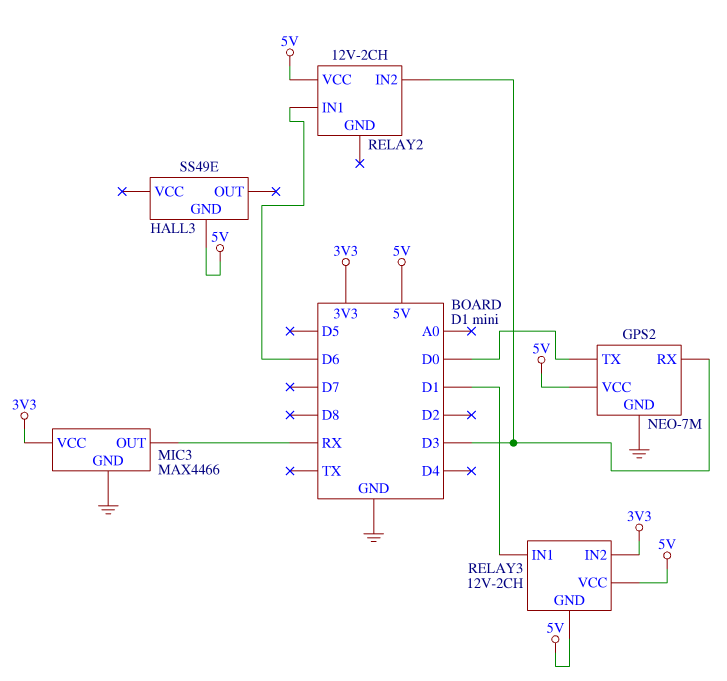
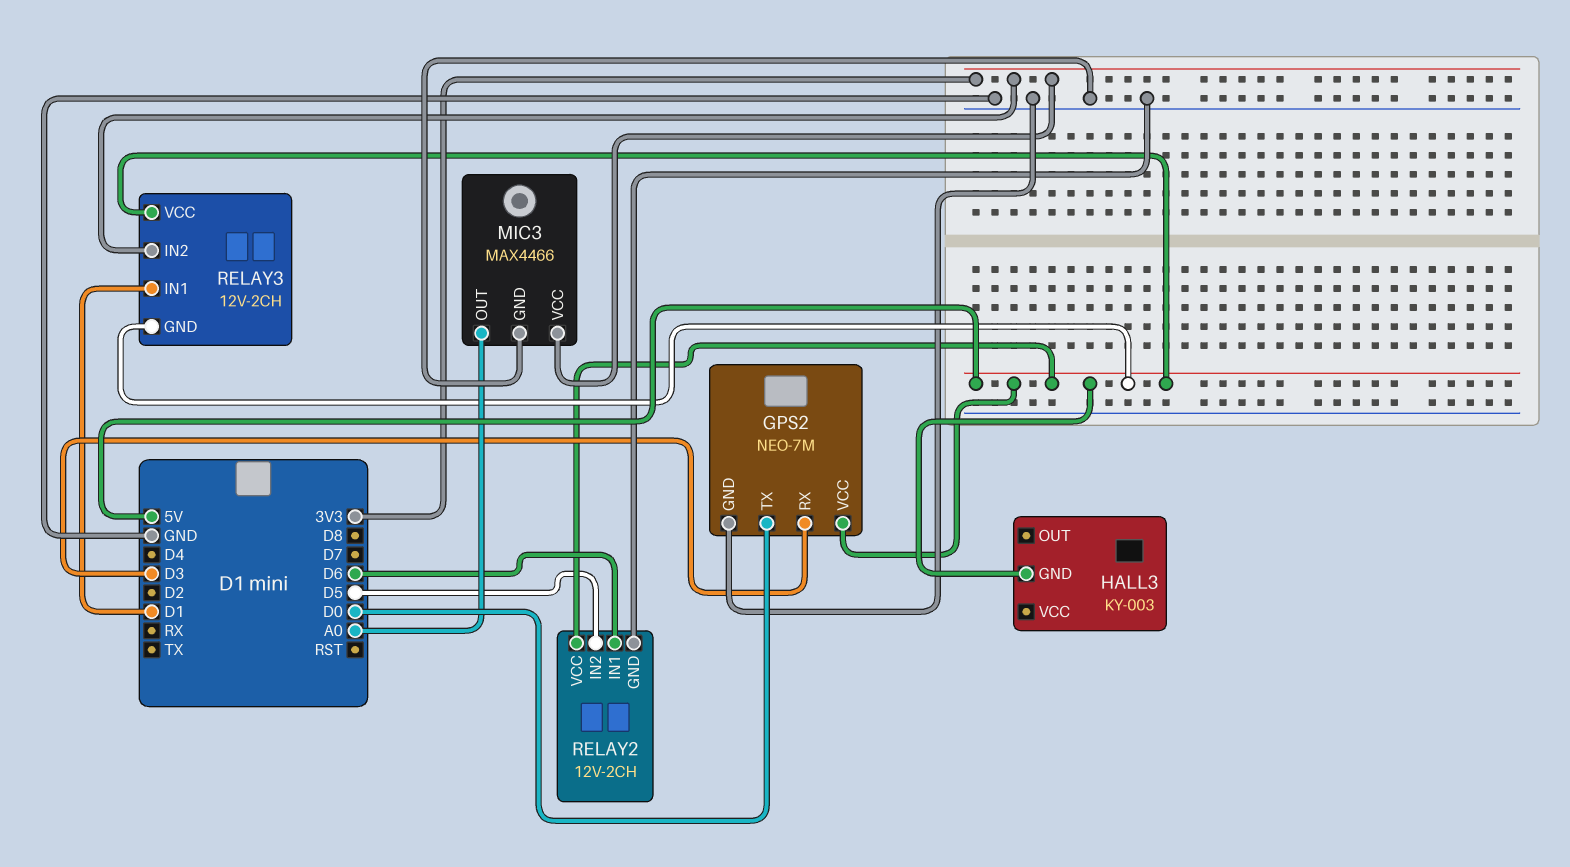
HALL3: SS49E -> KY-003
MIC3 pin OUT: RX -> A0
RELAY2 pin GND: none -> GND
RELAY2 pin IN2: D3 -> D5

